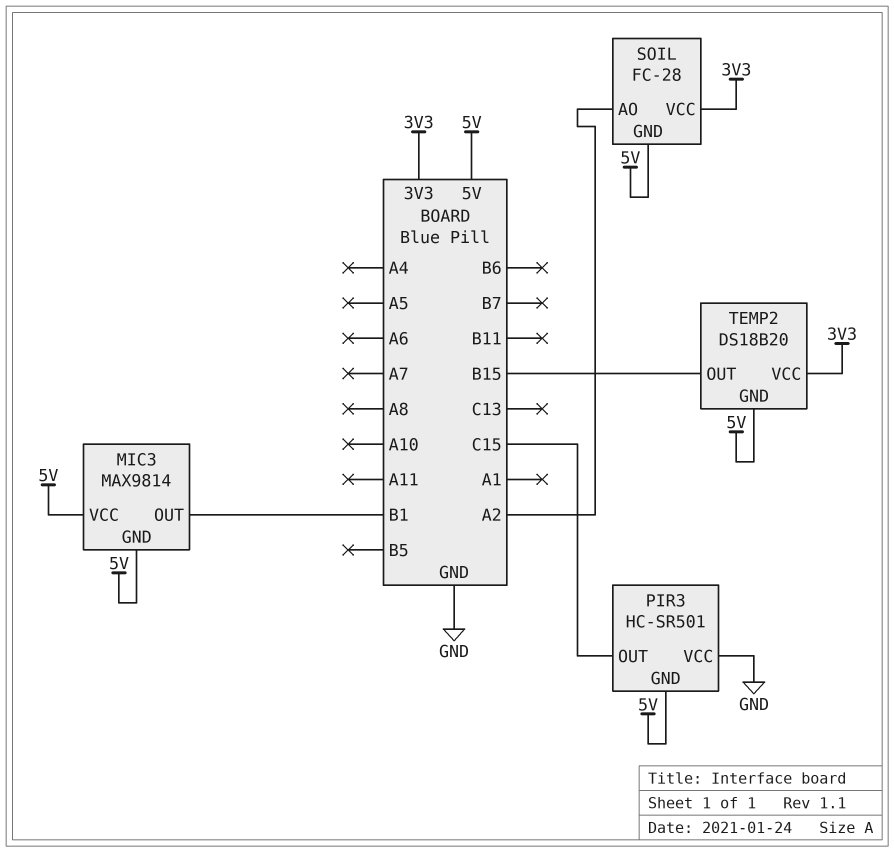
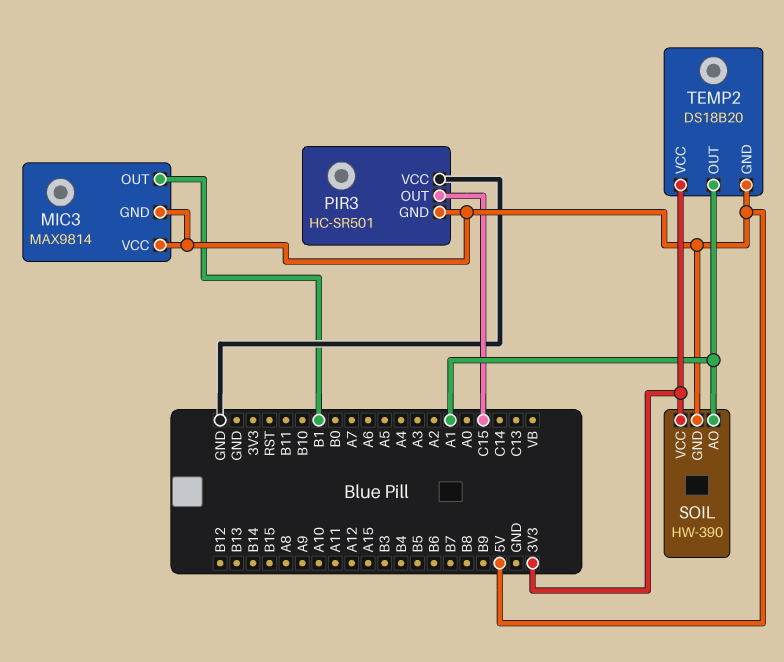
SOIL: FC-28 -> HW-390
SOIL pin AO: A2 -> A1
TEMP2 pin OUT: B15 -> A1

